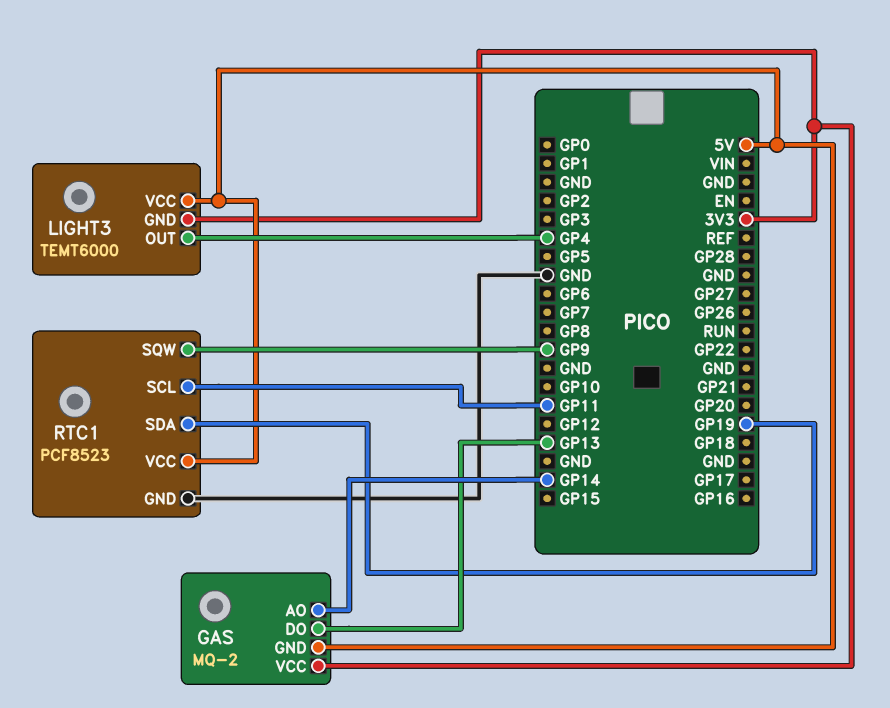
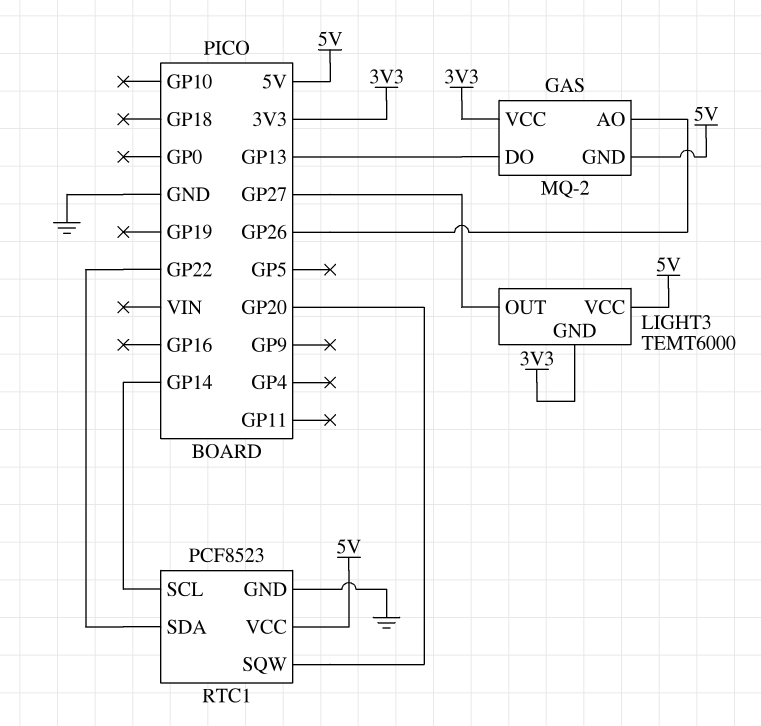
GAS pin AO: GP14 -> GP26
LIGHT3 pin OUT: GP4 -> GP27
RTC1 pin SCL: GP11 -> GP14
RTC1 pin SDA: GP19 -> GP22
RTC1 pin SQW: GP9 -> GP20

